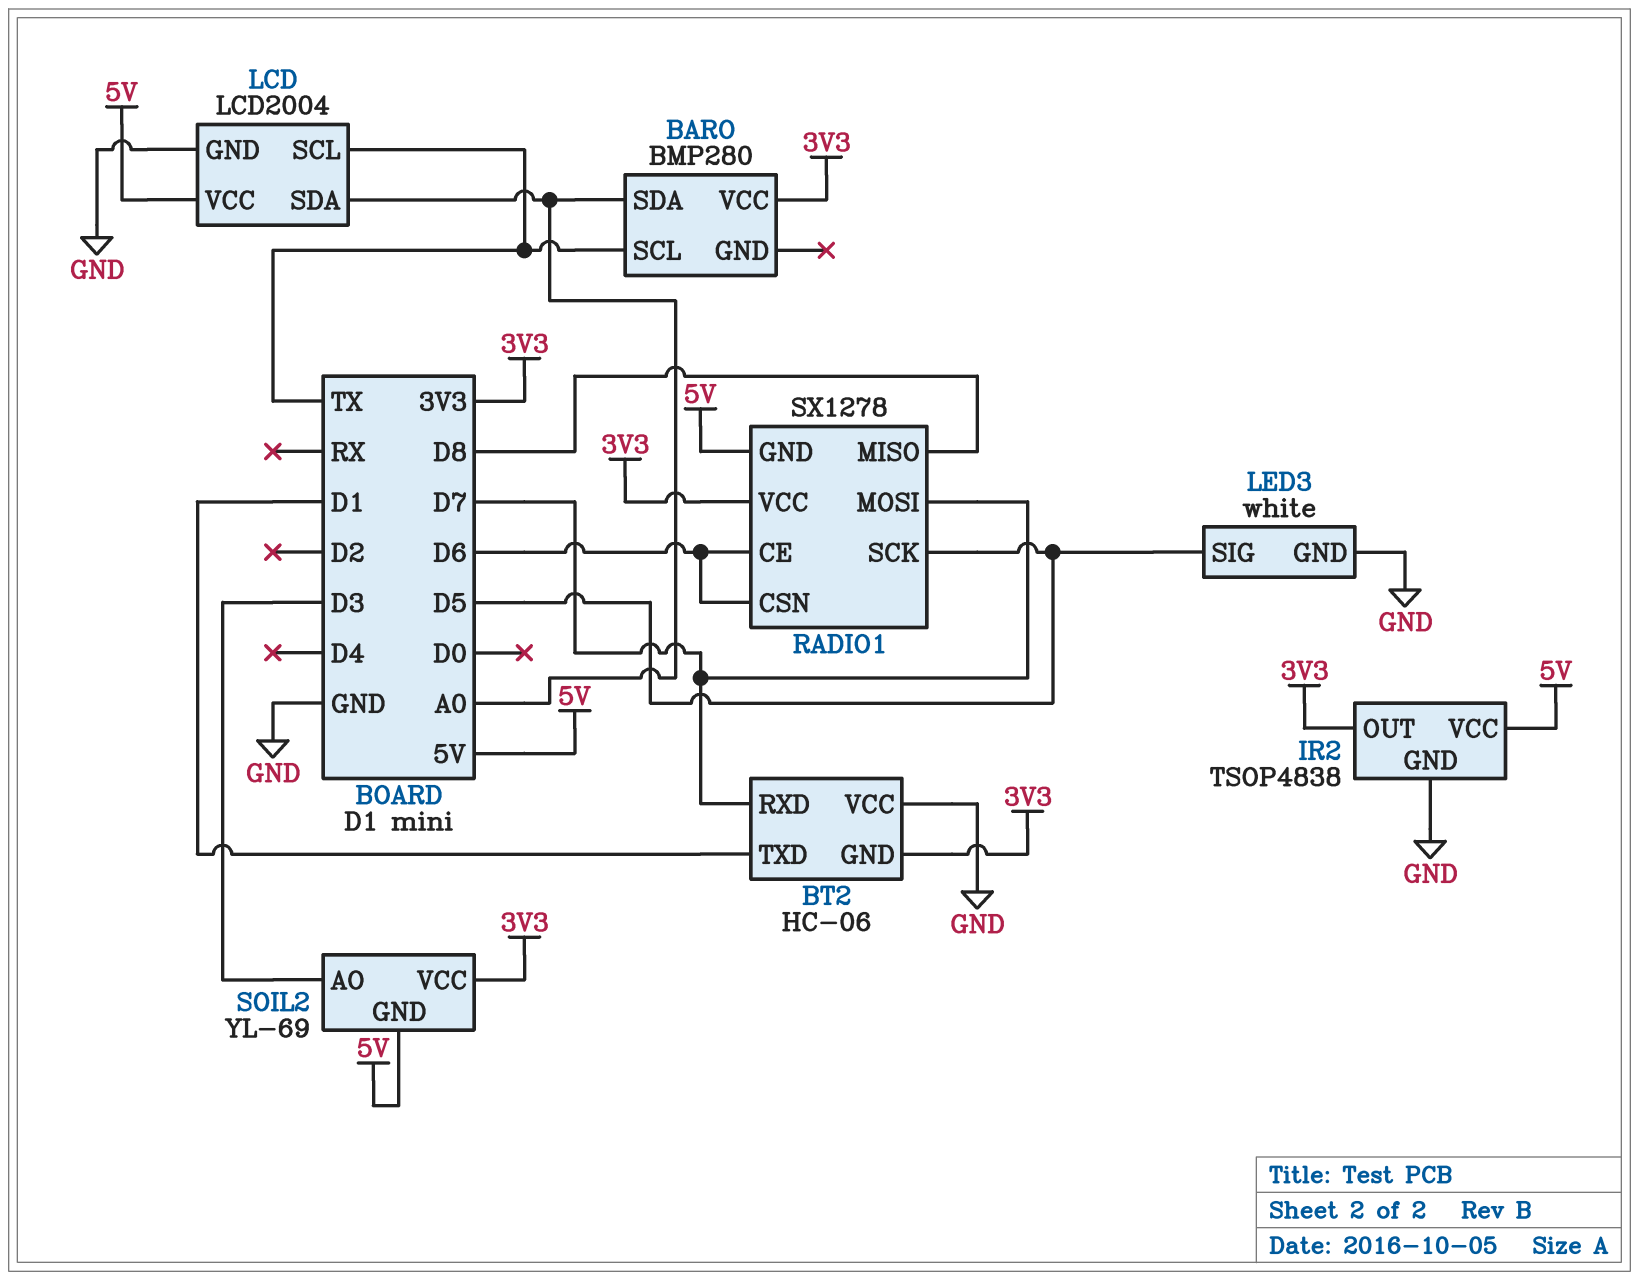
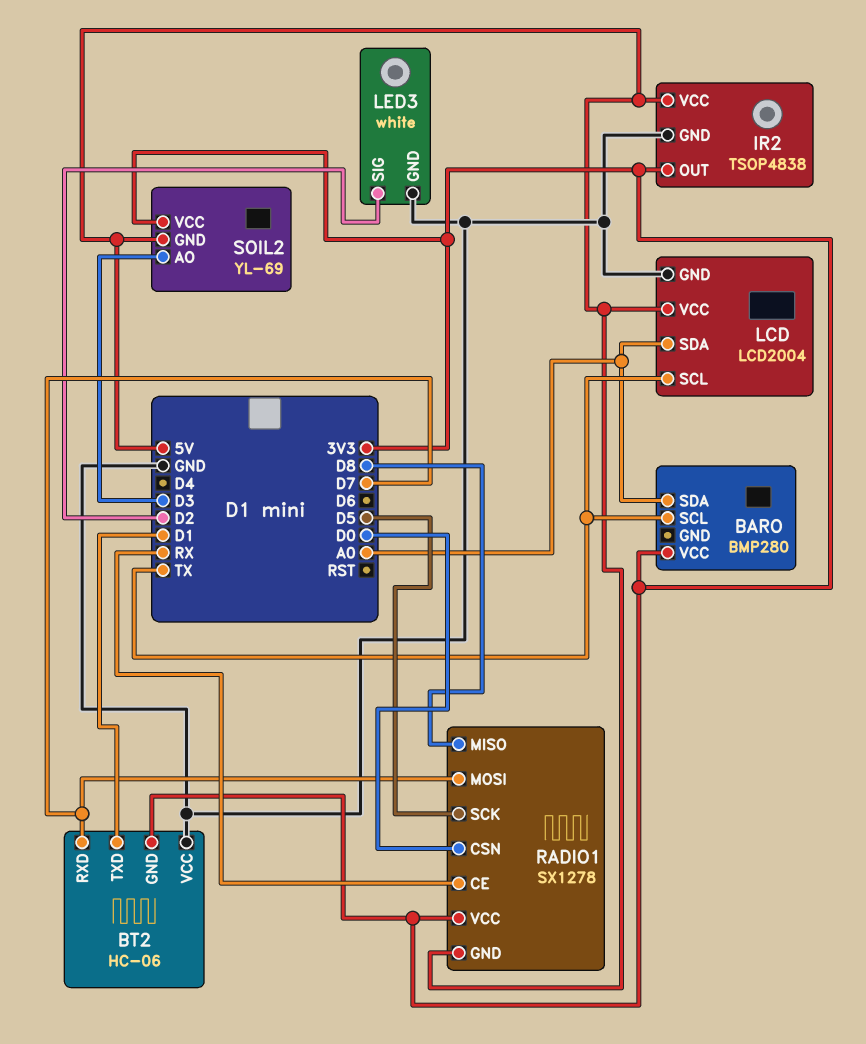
LED3 pin SIG: D5 -> D2
RADIO1 pin CE: D6 -> RX
RADIO1 pin CSN: D6 -> D0

